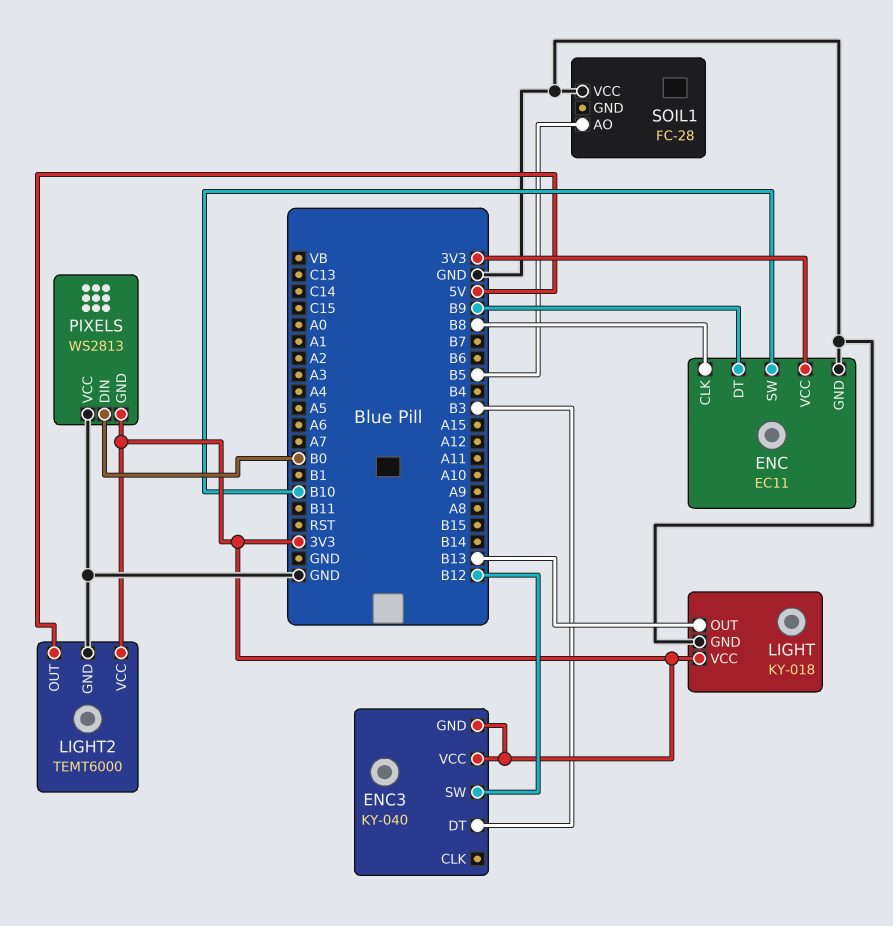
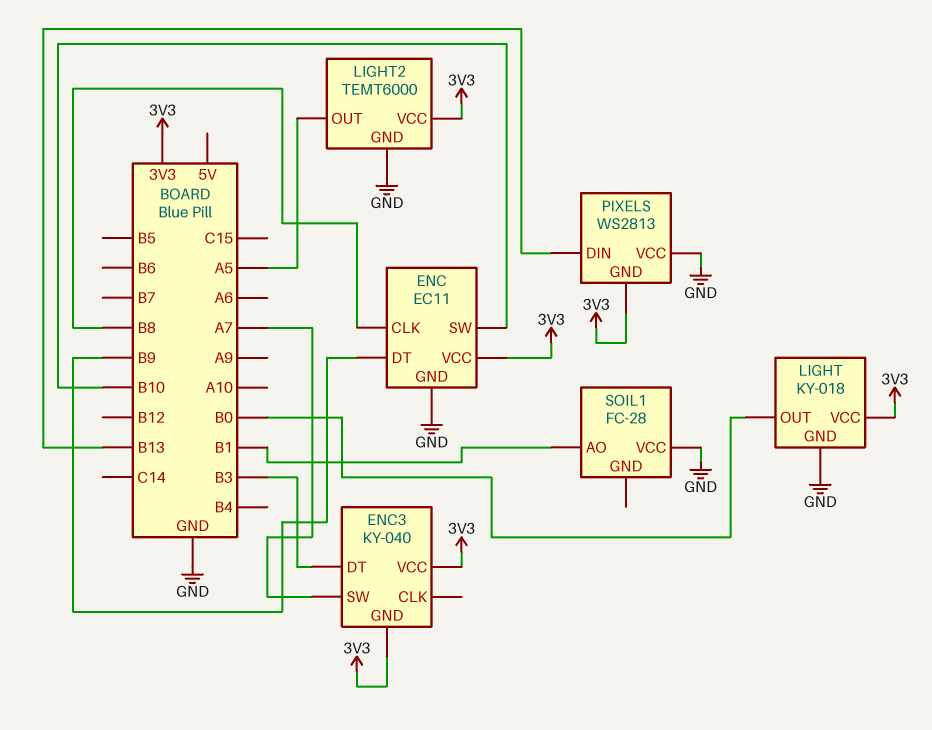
ENC3 pin SW: B12 -> A7
LIGHT pin OUT: B13 -> B0
LIGHT2 pin OUT: 5V -> A5
PIXELS pin DIN: B0 -> B13
SOIL1 pin AO: B5 -> B1

